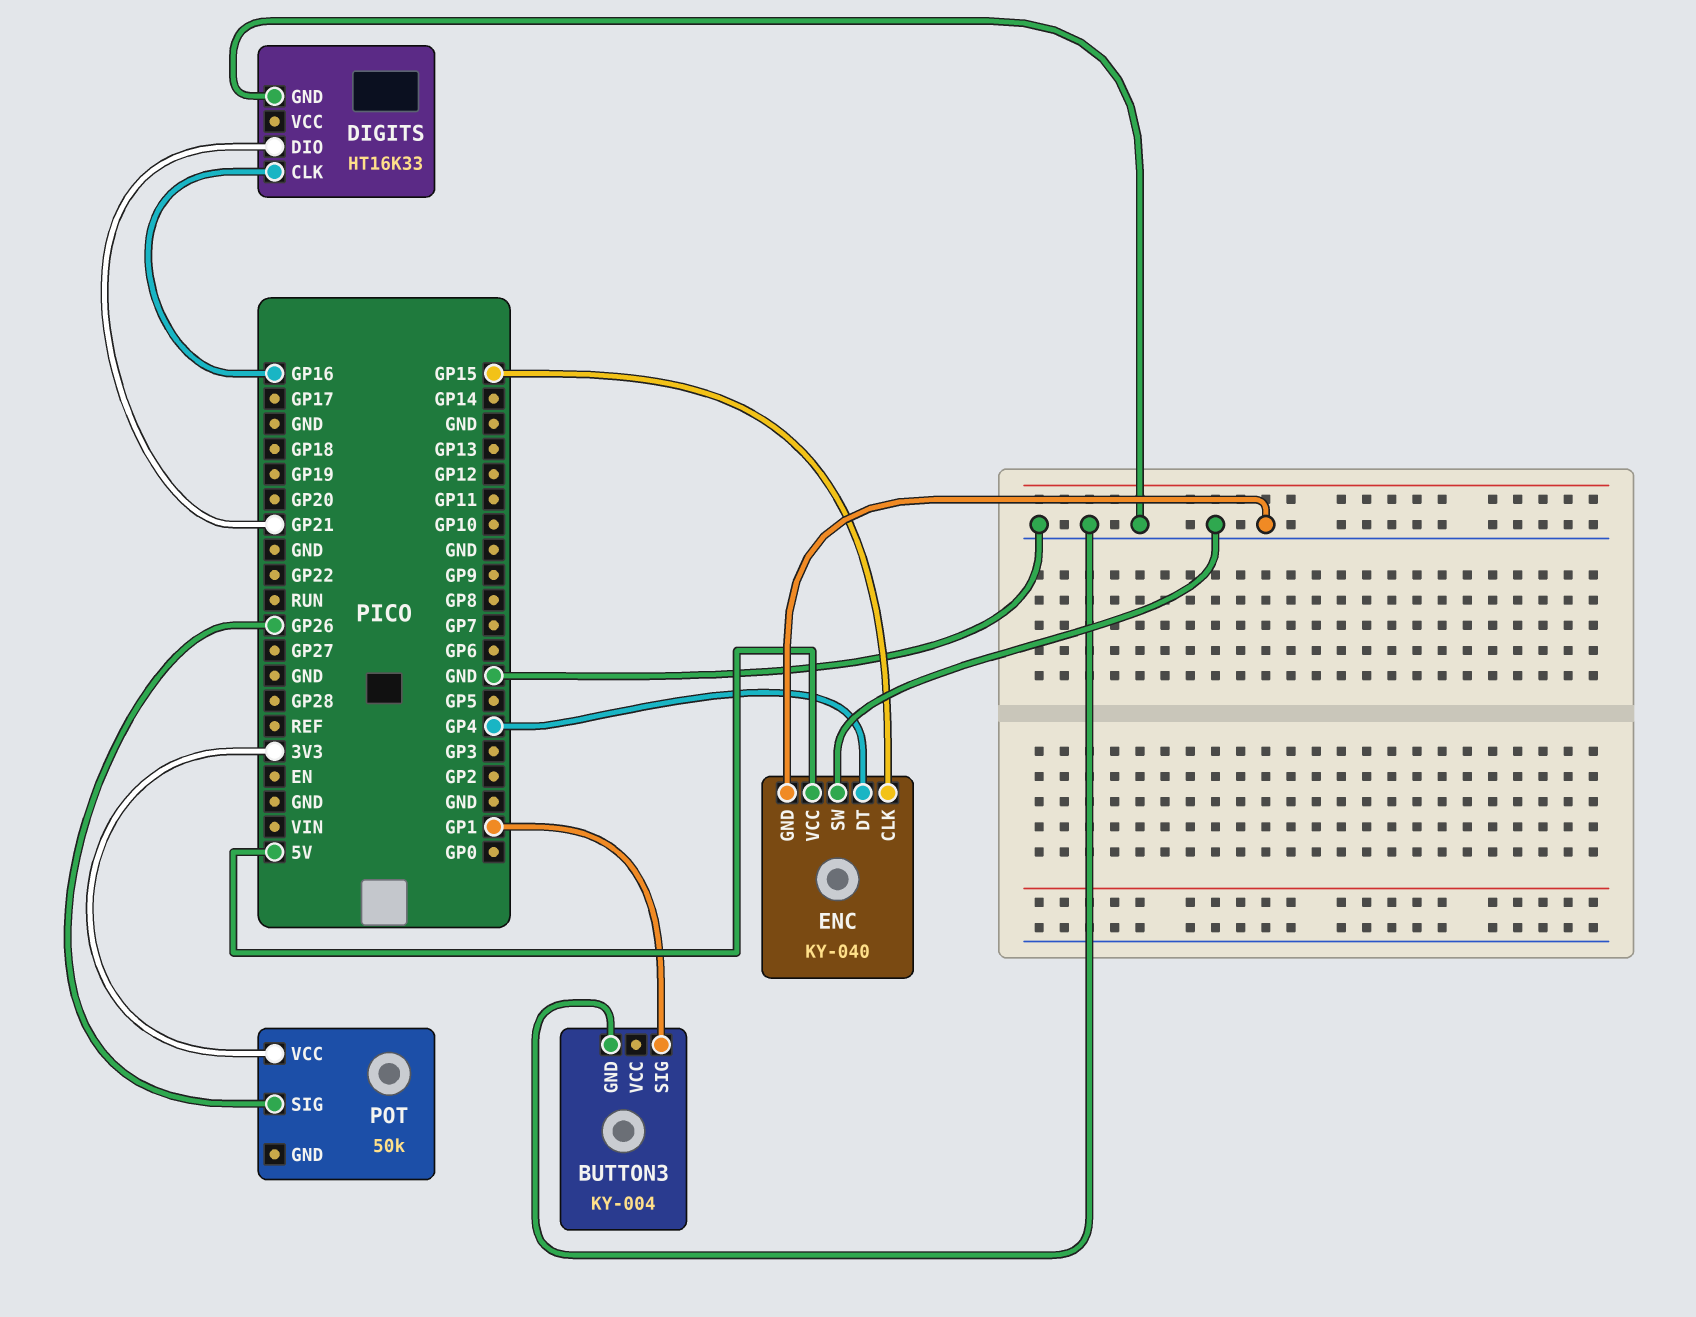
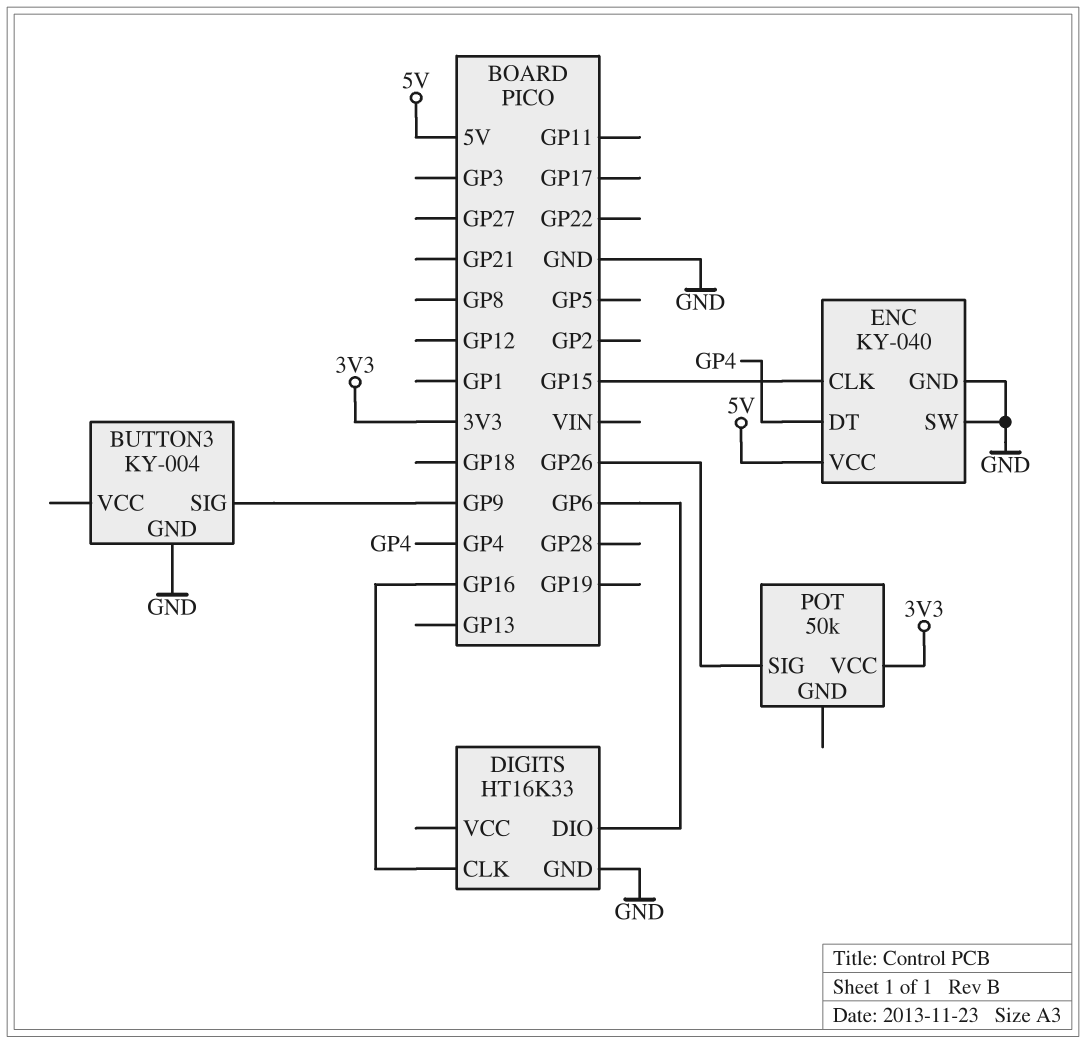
BUTTON3 pin SIG: GP1 -> GP9
DIGITS pin DIO: GP21 -> GP6

